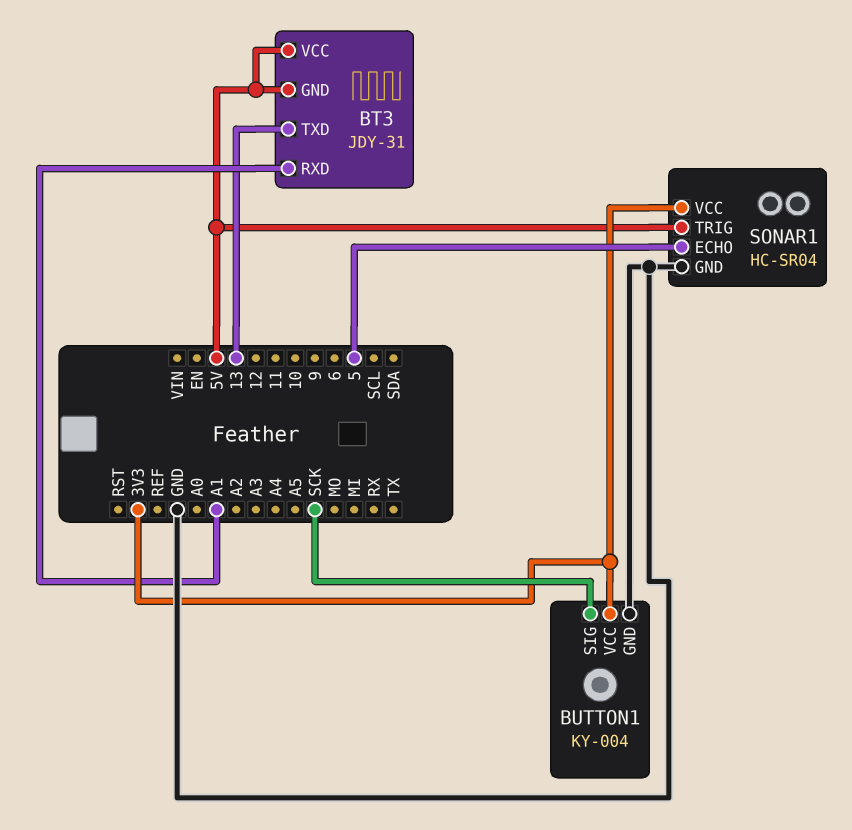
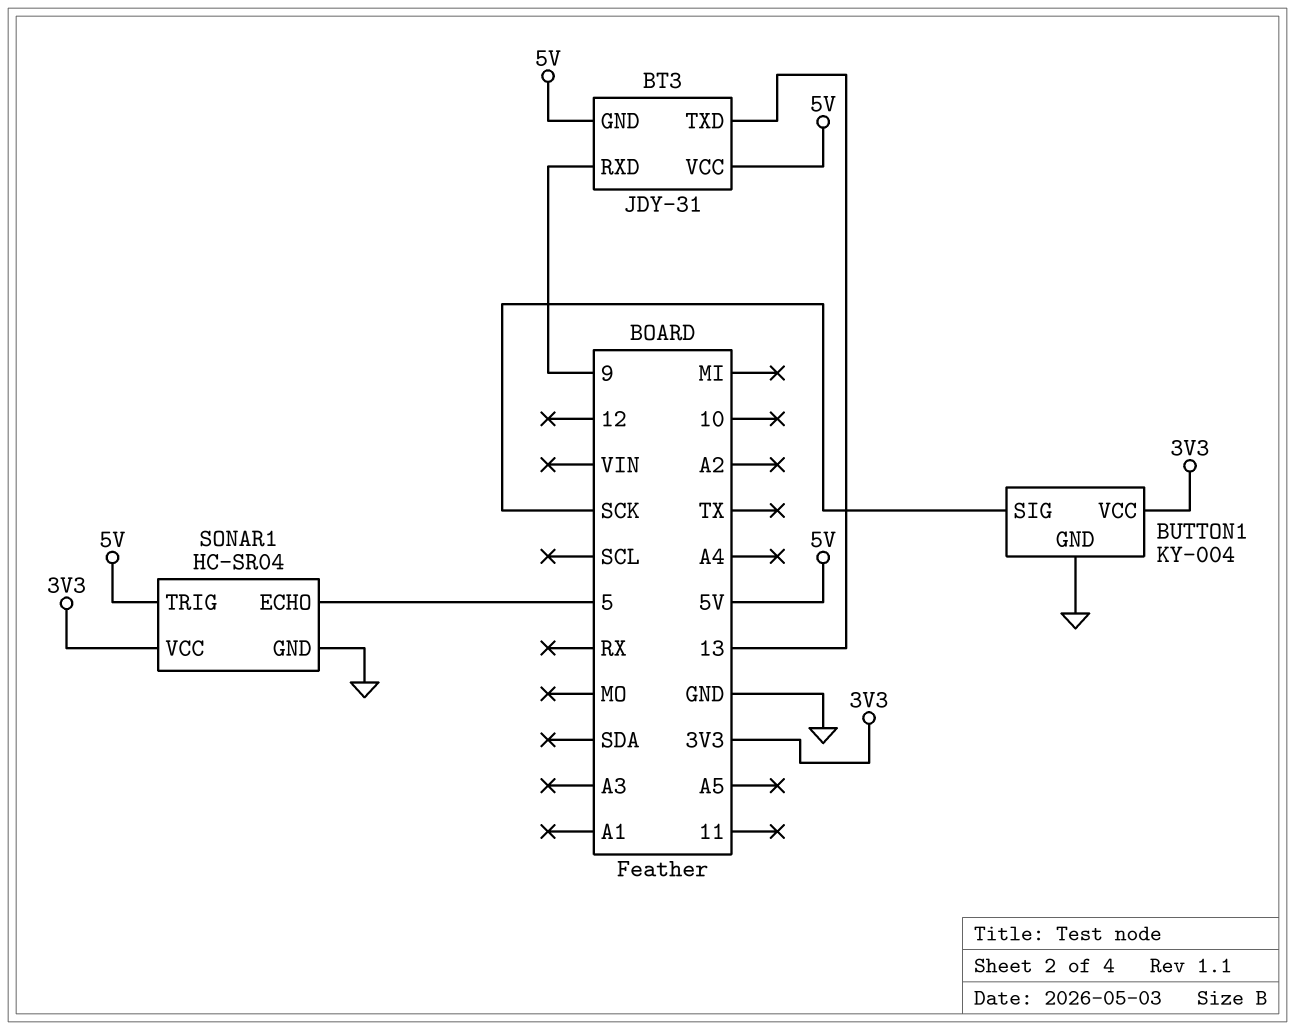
BT3 pin RXD: A1 -> 9

